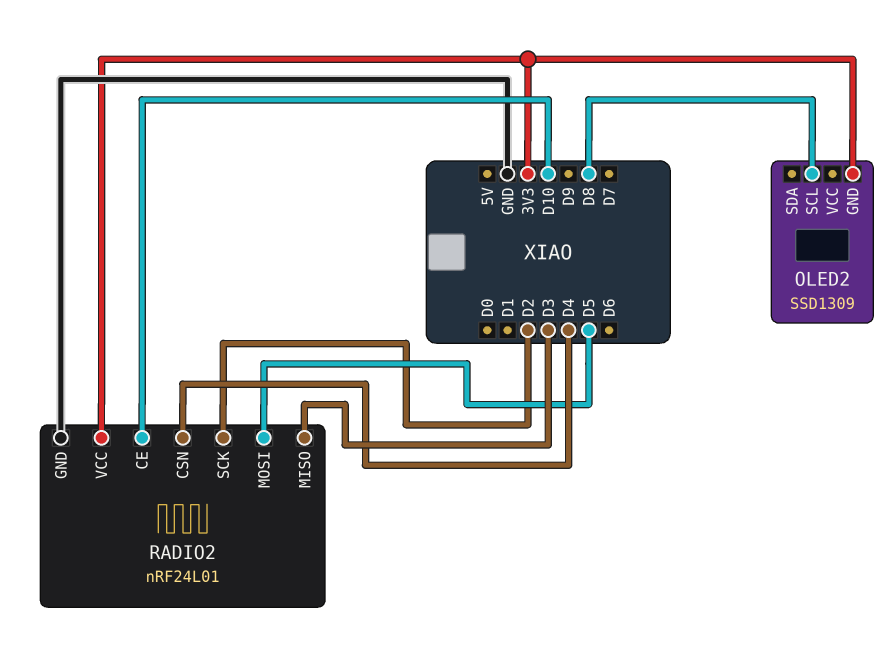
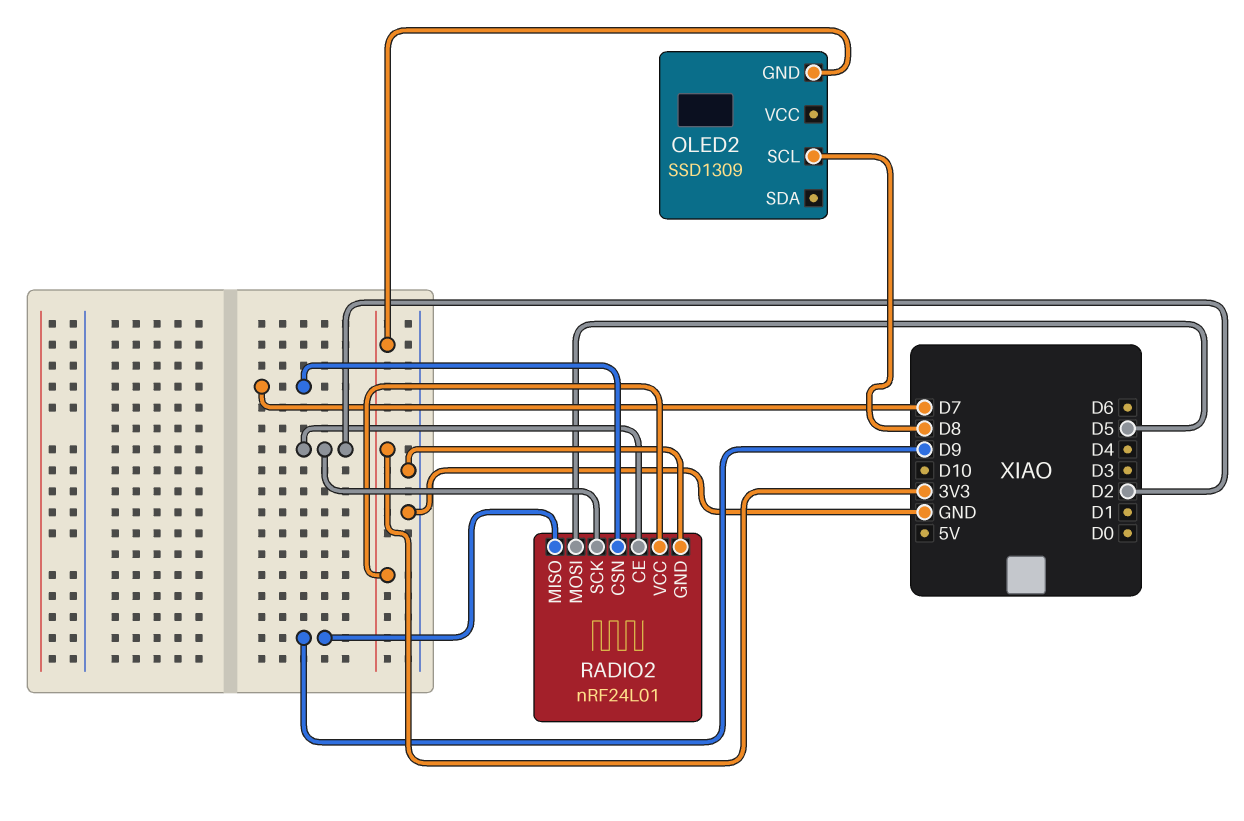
RADIO2 pin CE: D10 -> D2
RADIO2 pin CSN: D4 -> D7
RADIO2 pin MISO: D3 -> D9

